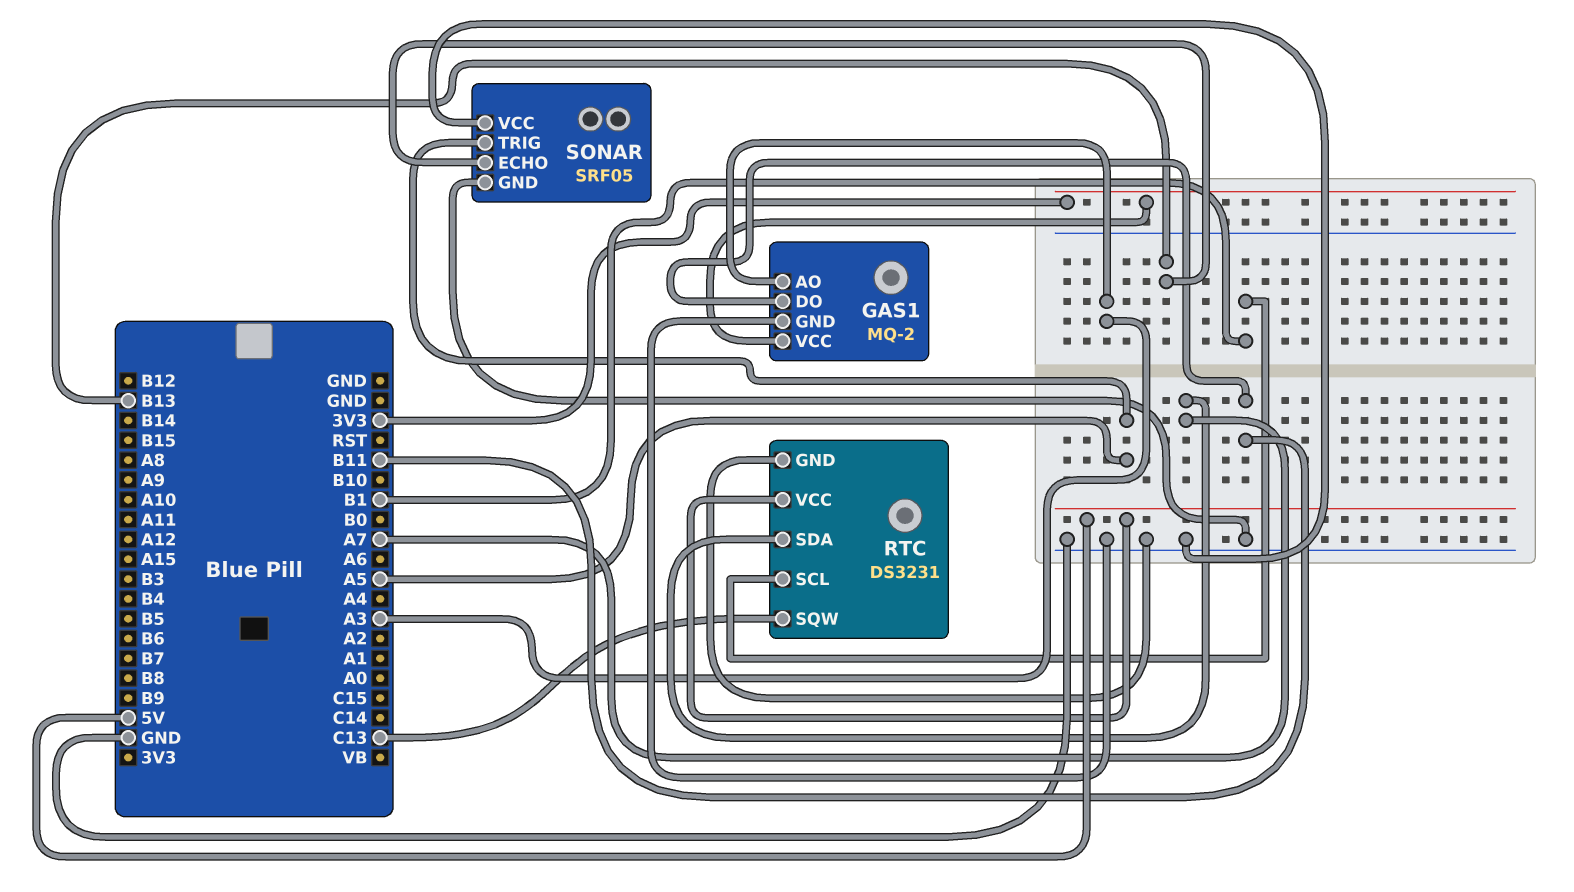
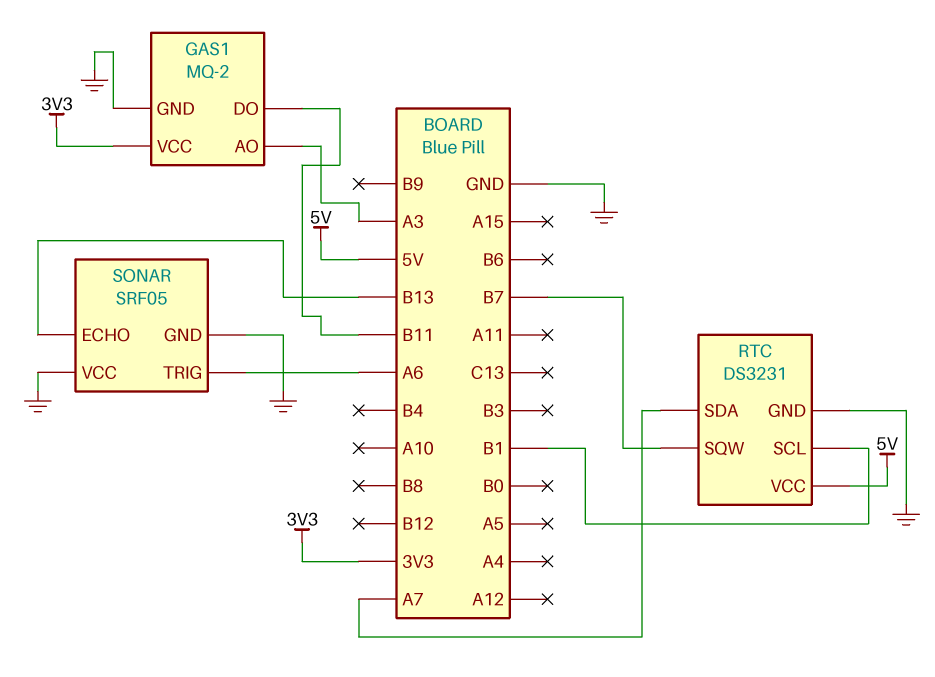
RTC pin SQW: C13 -> B7
SONAR pin TRIG: A5 -> A6

